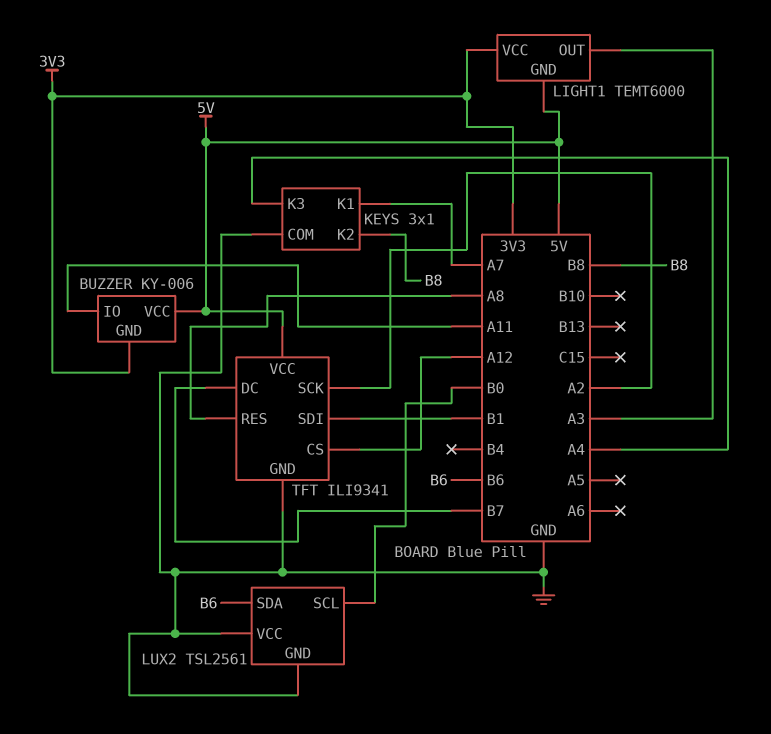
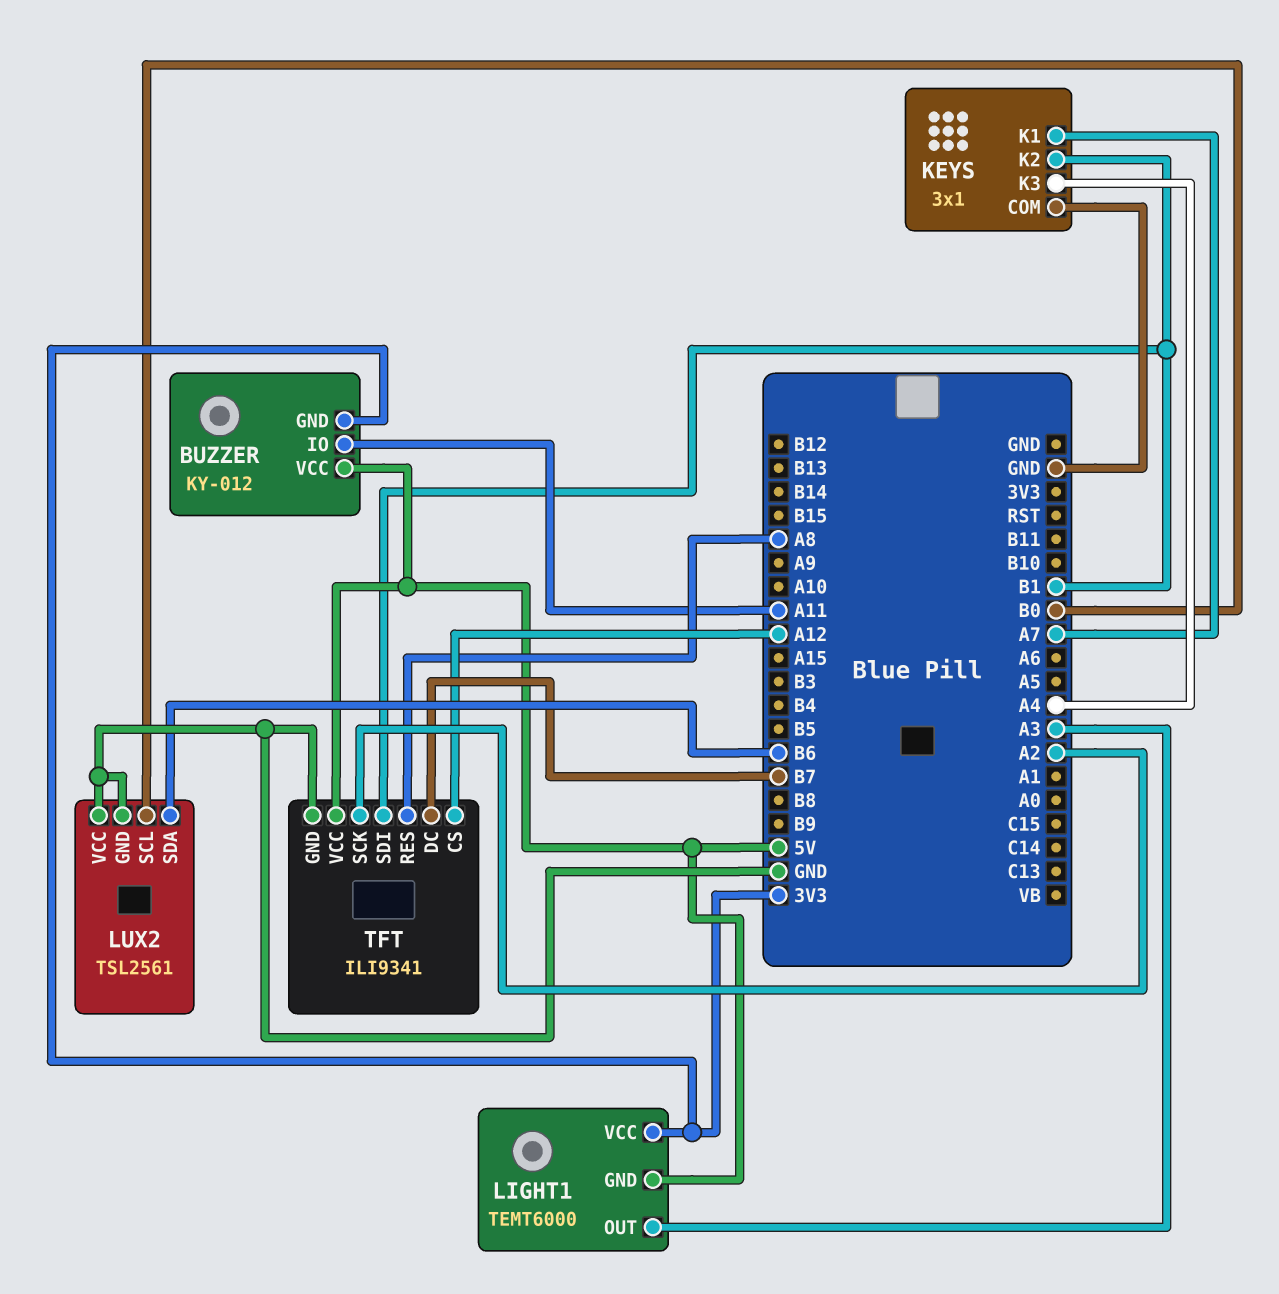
BUZZER: KY-006 -> KY-012
KEYS pin K2: B8 -> B1

